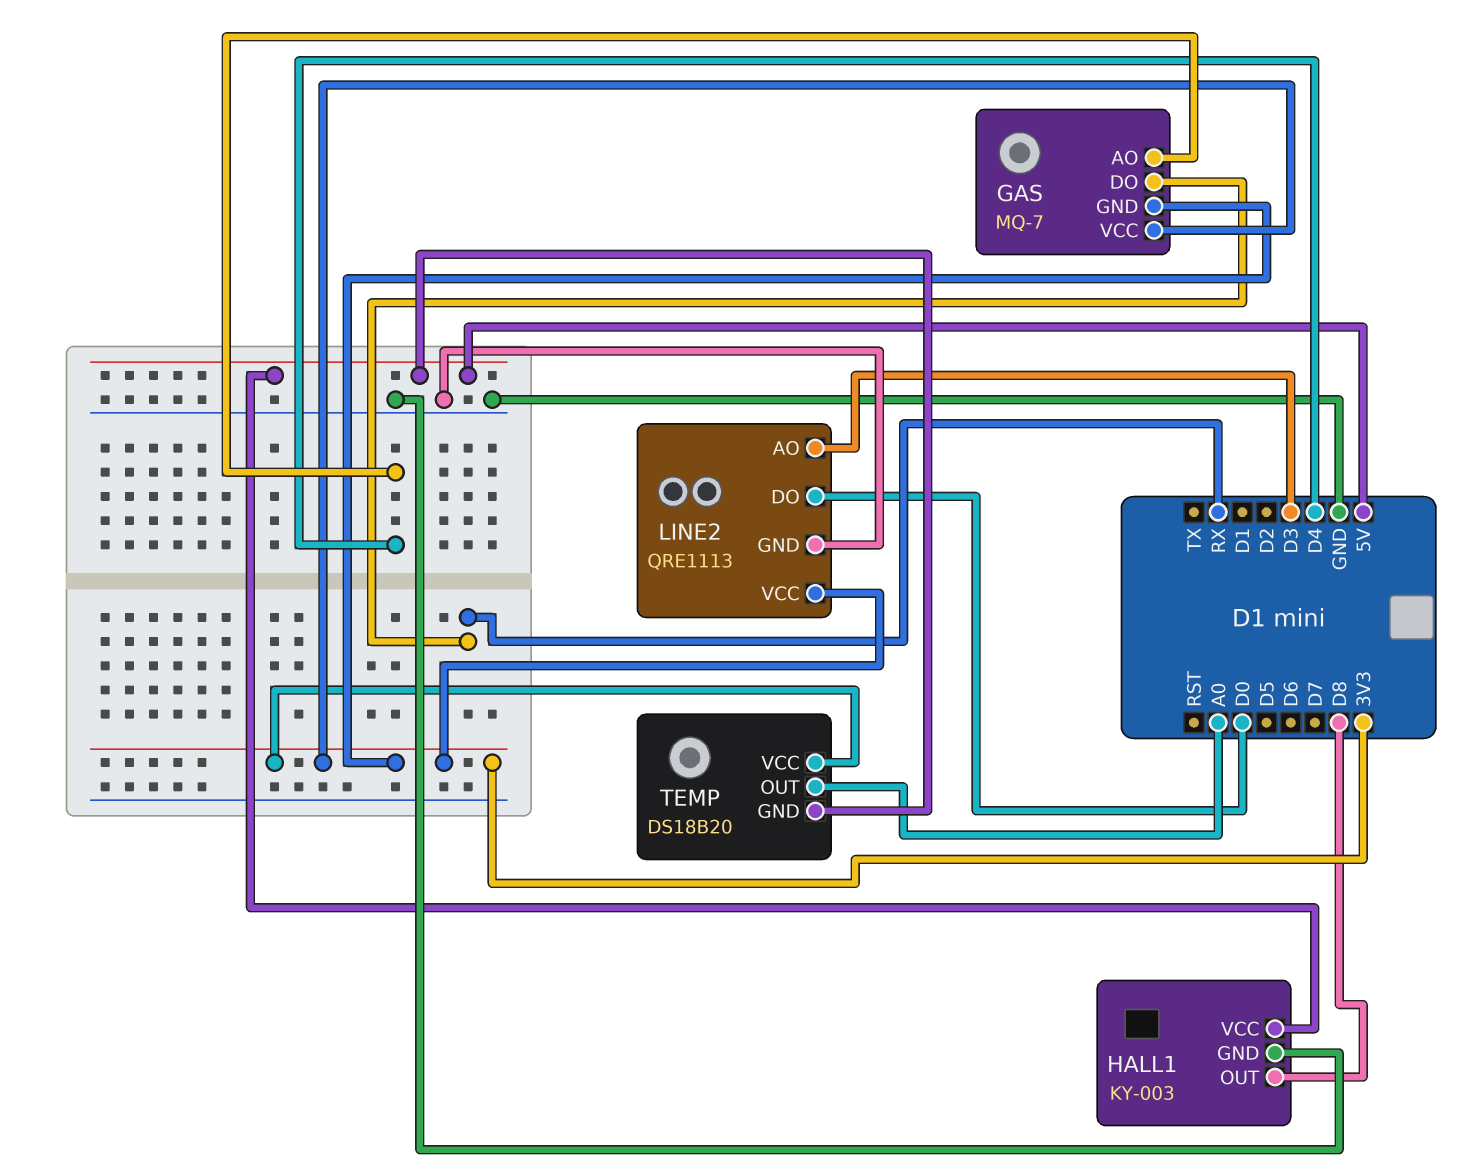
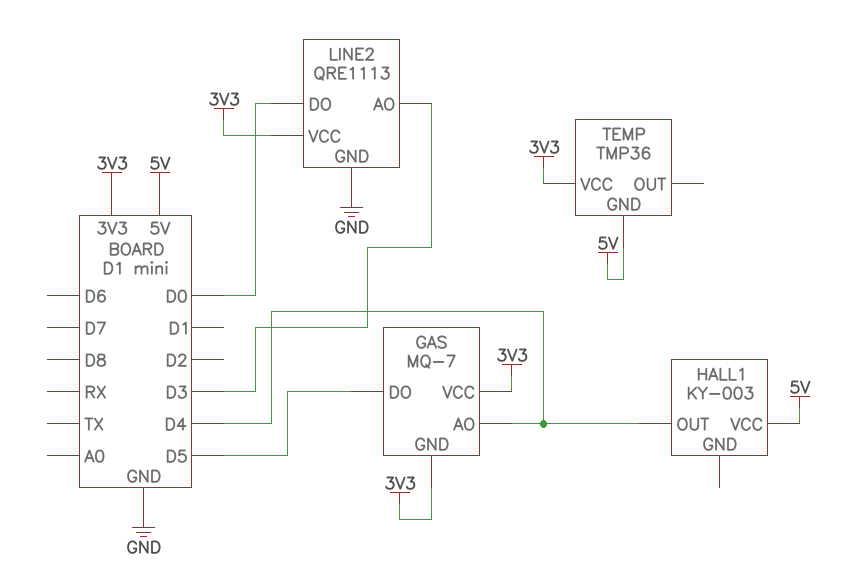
GAS pin DO: RX -> D5
HALL1 pin GND: GND -> none
HALL1 pin OUT: D8 -> D4
TEMP: DS18B20 -> TMP36
TEMP pin OUT: A0 -> none

